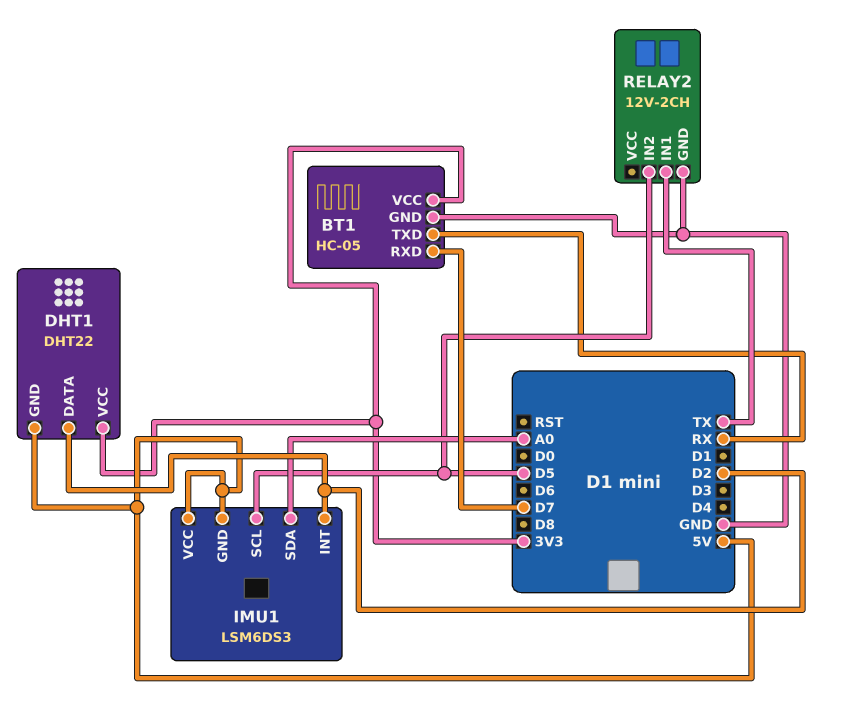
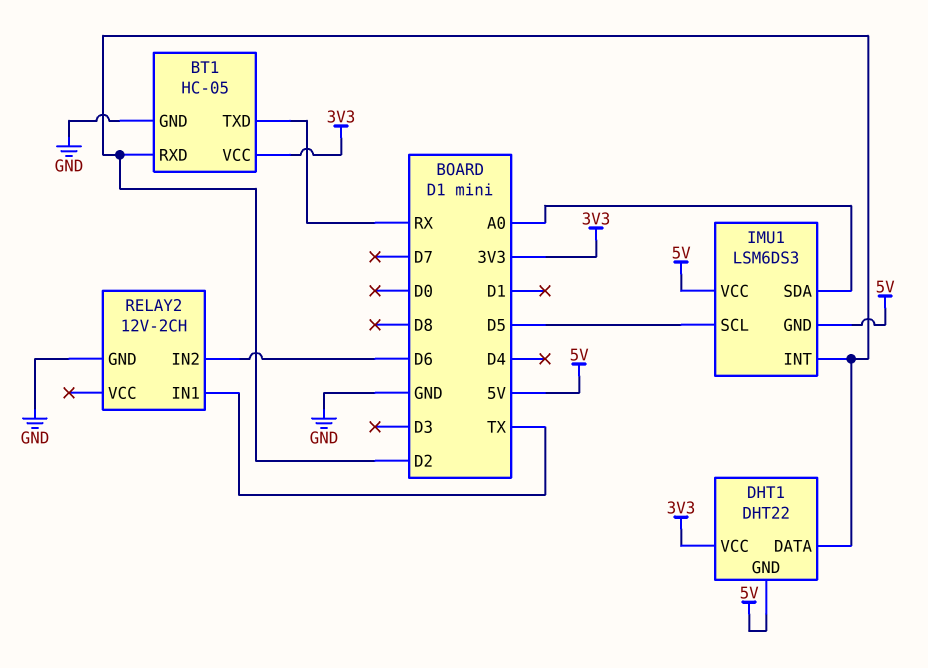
BT1 pin RXD: D7 -> D2
RELAY2 pin IN2: D5 -> D6

